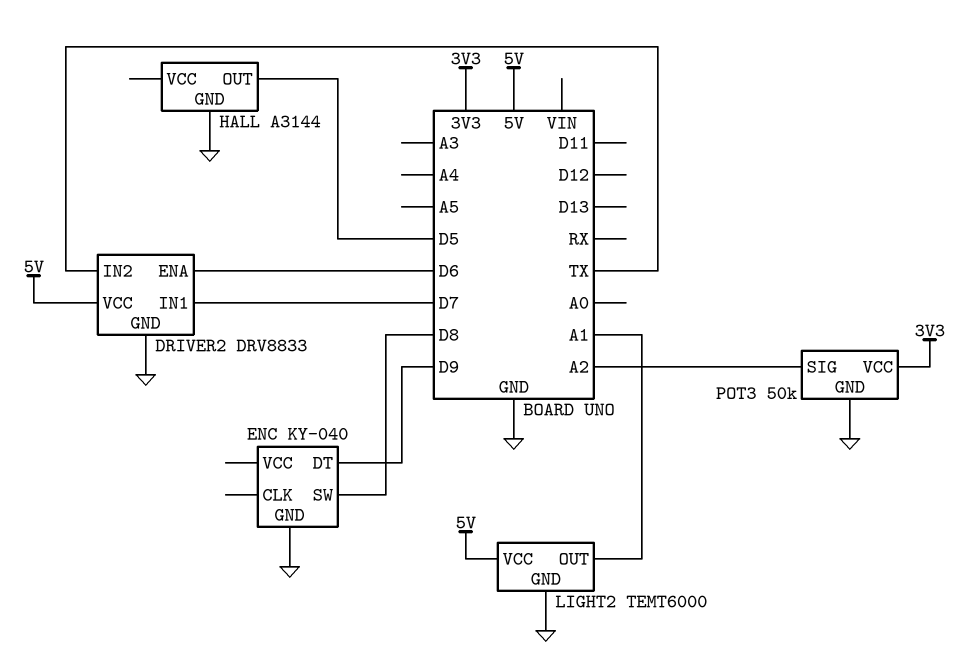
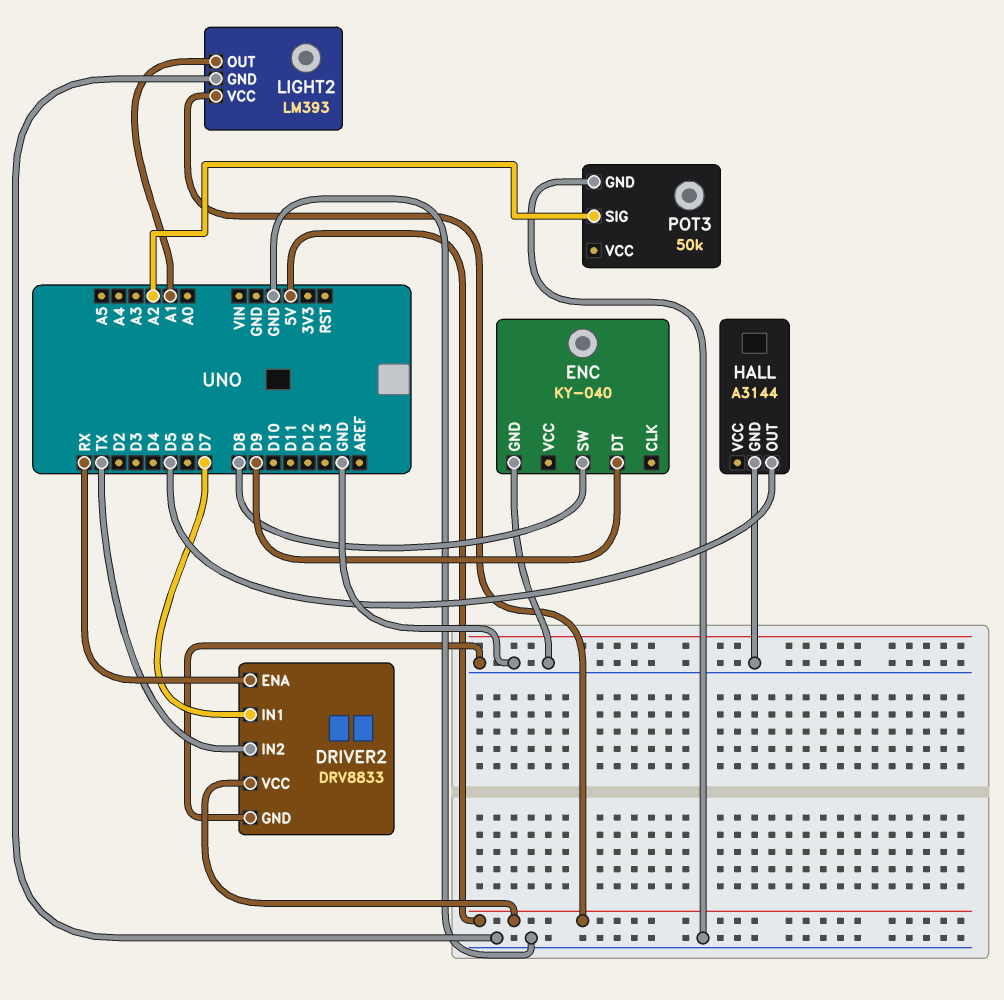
DRIVER2 pin ENA: D6 -> RX
LIGHT2: TEMT6000 -> LM393
POT3 pin VCC: 3V3 -> none

